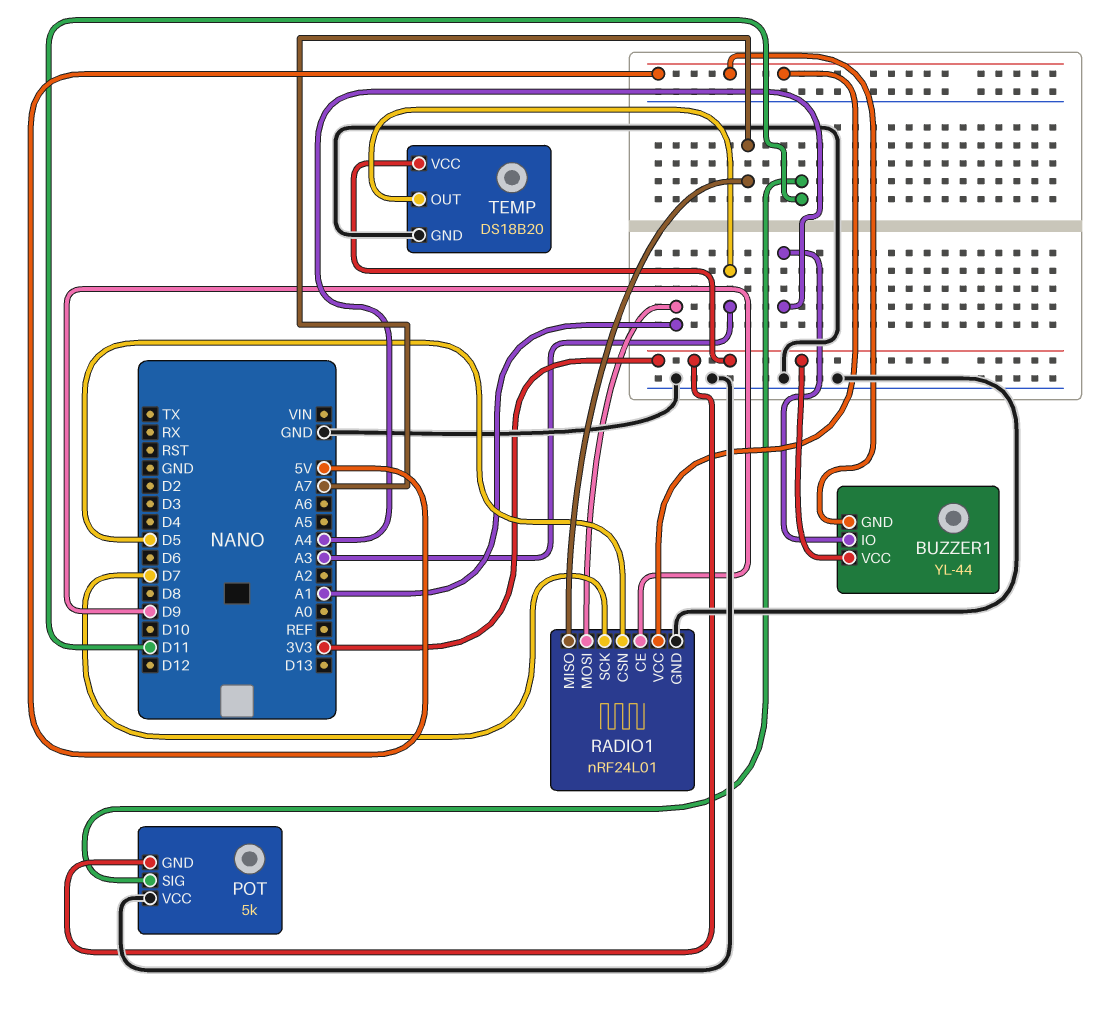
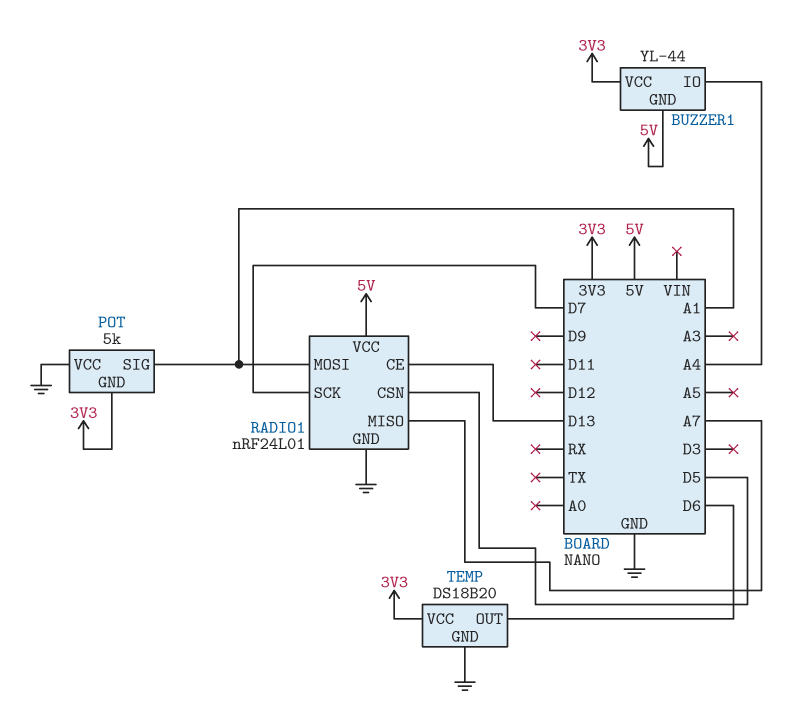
POT pin SIG: D11 -> A1
RADIO1 pin CE: D9 -> D13
TEMP pin OUT: A3 -> D6

